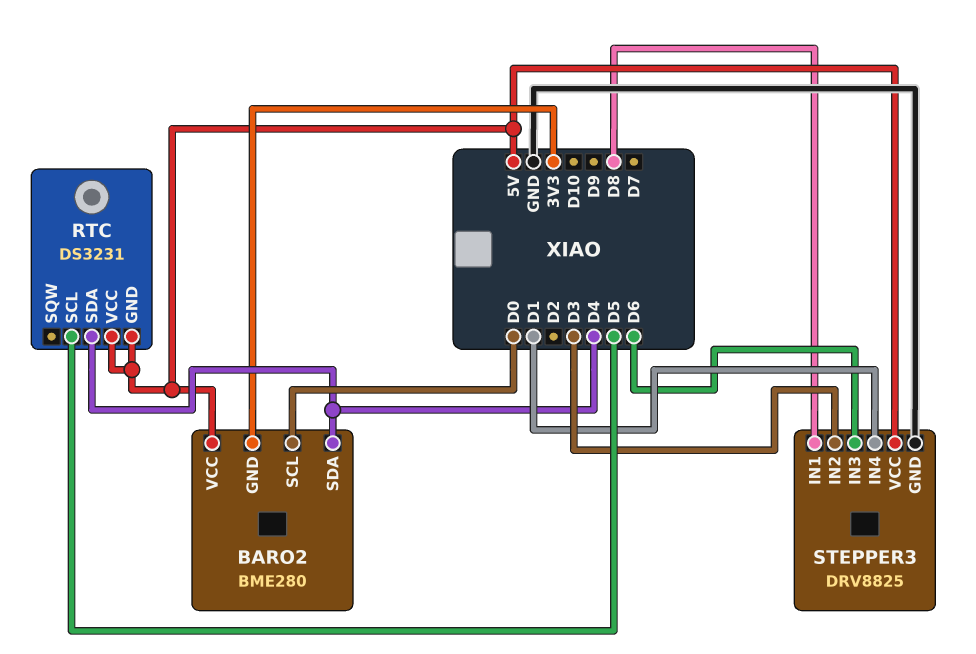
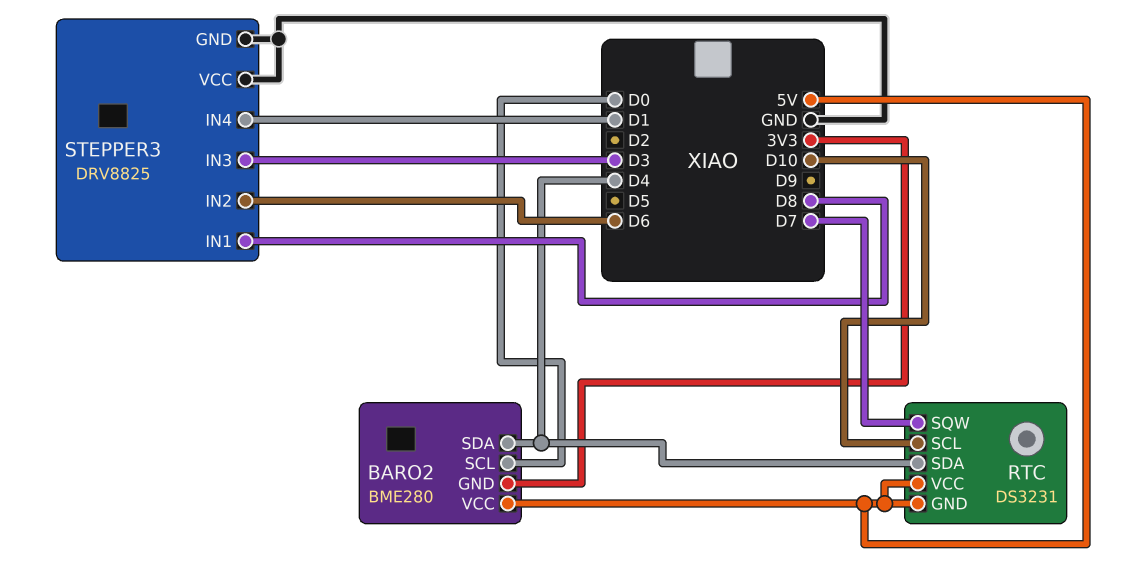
RTC pin SCL: D5 -> D10
RTC pin SQW: none -> D7
STEPPER3 pin IN2: D3 -> D6
STEPPER3 pin IN3: D6 -> D3
STEPPER3 pin VCC: 5V -> GND

